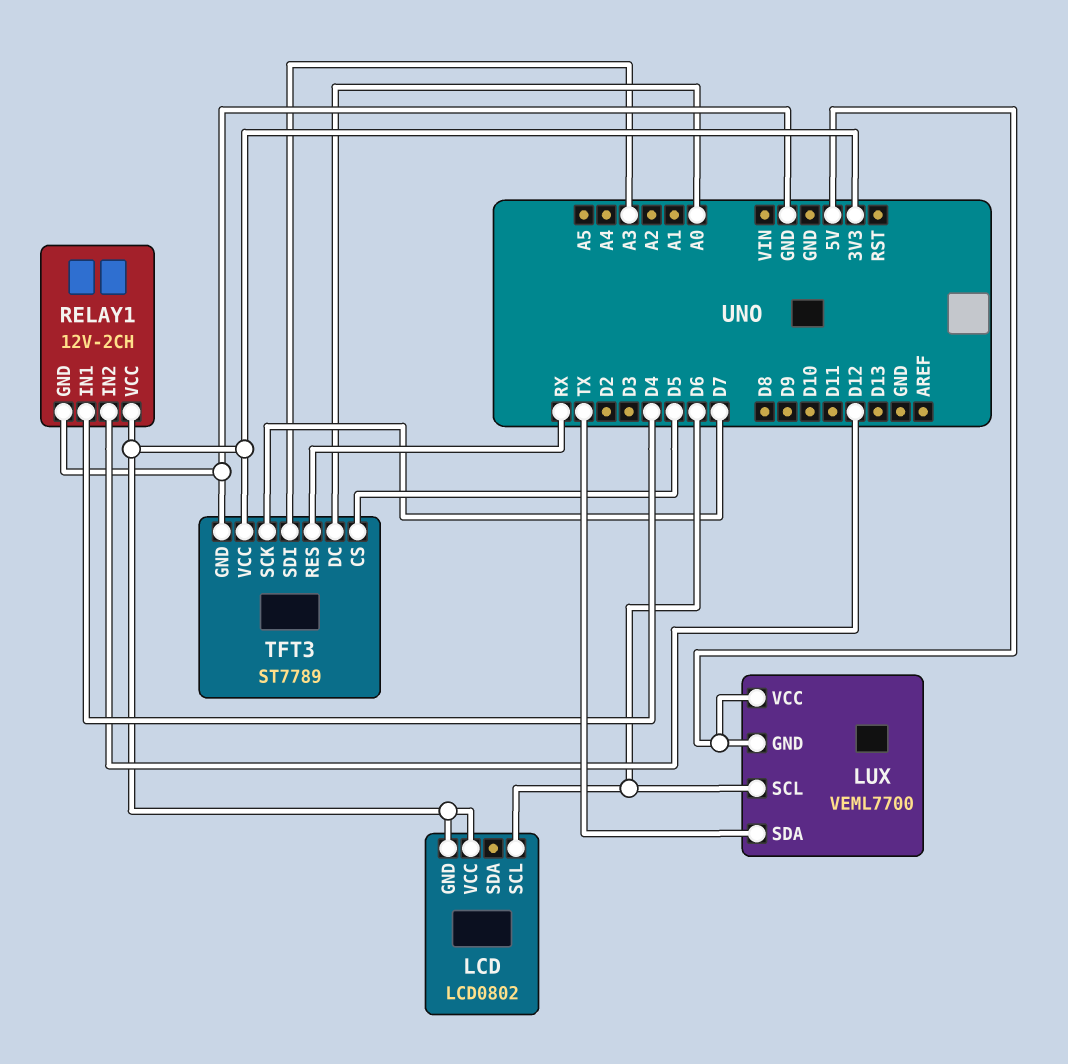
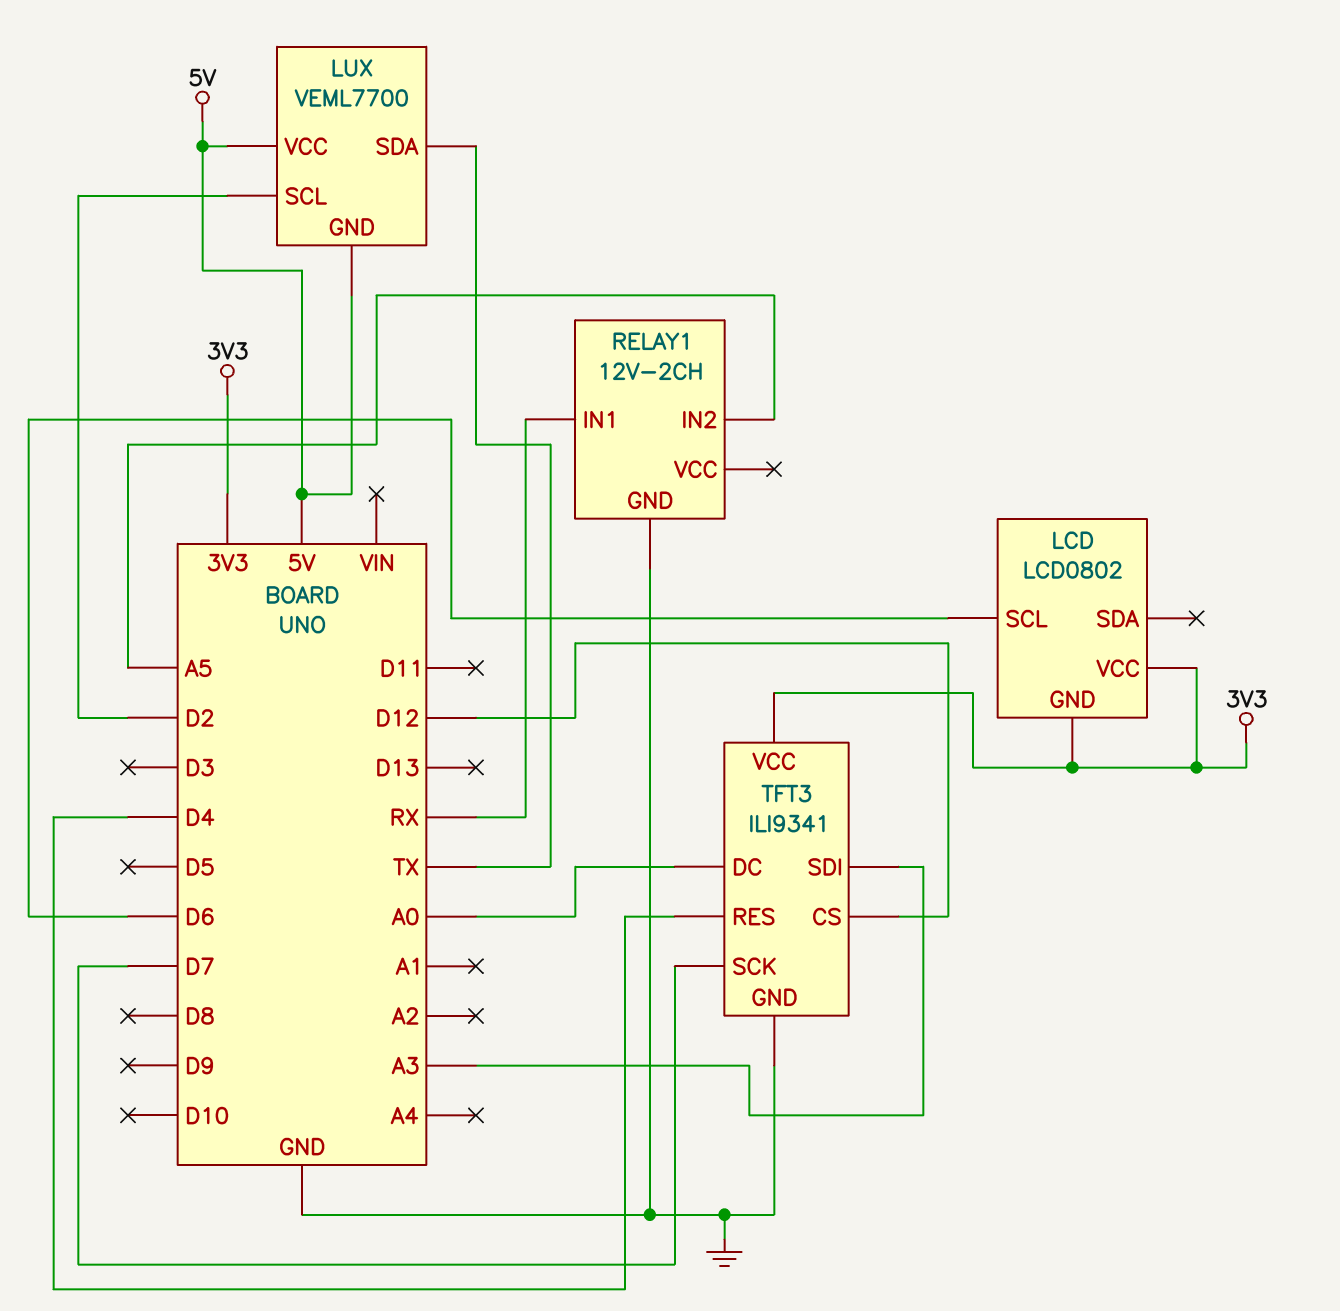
LUX pin SCL: D6 -> D2
RELAY1 pin IN1: D4 -> RX
RELAY1 pin IN2: D12 -> A5
RELAY1 pin VCC: 3V3 -> none
TFT3: ST7789 -> ILI9341
TFT3 pin CS: D5 -> D12
TFT3 pin RES: RX -> D4

